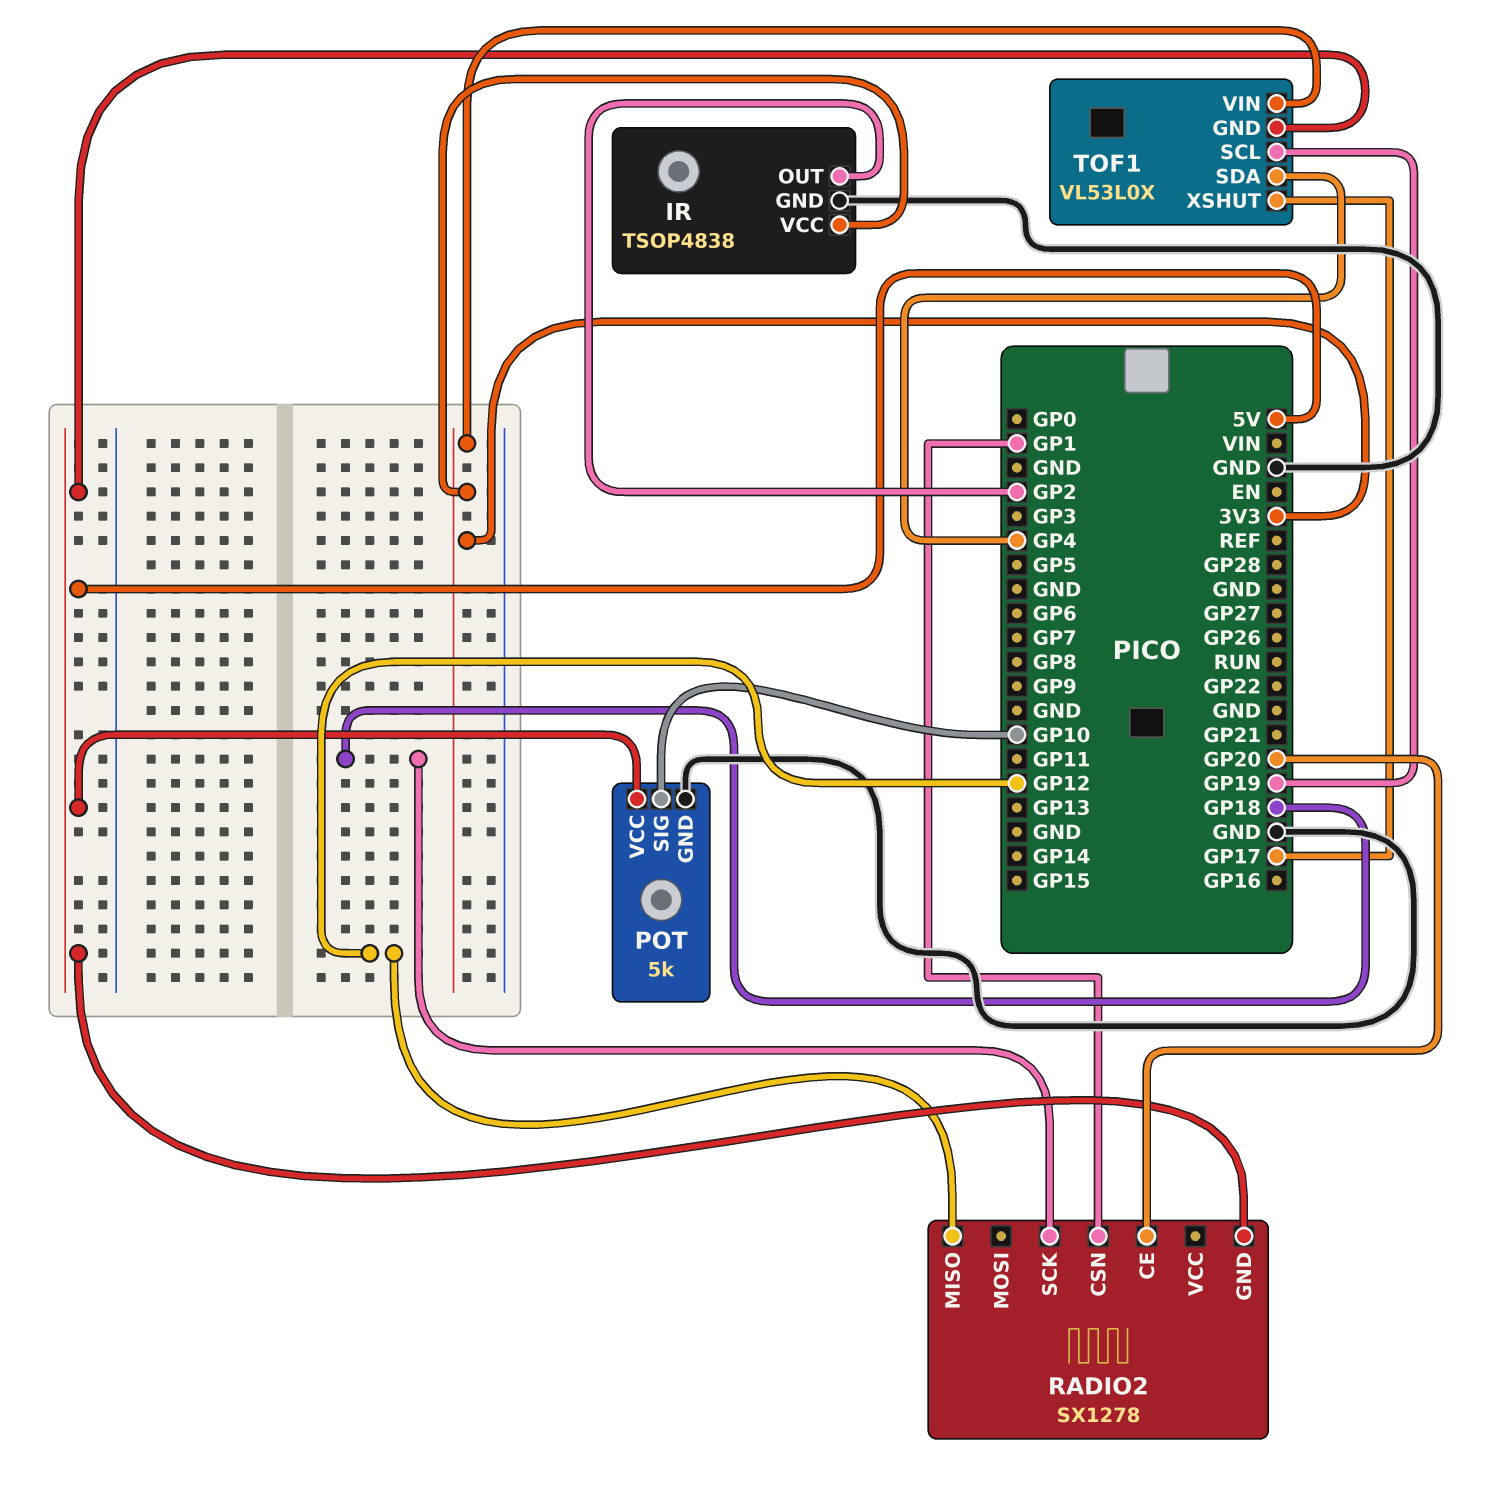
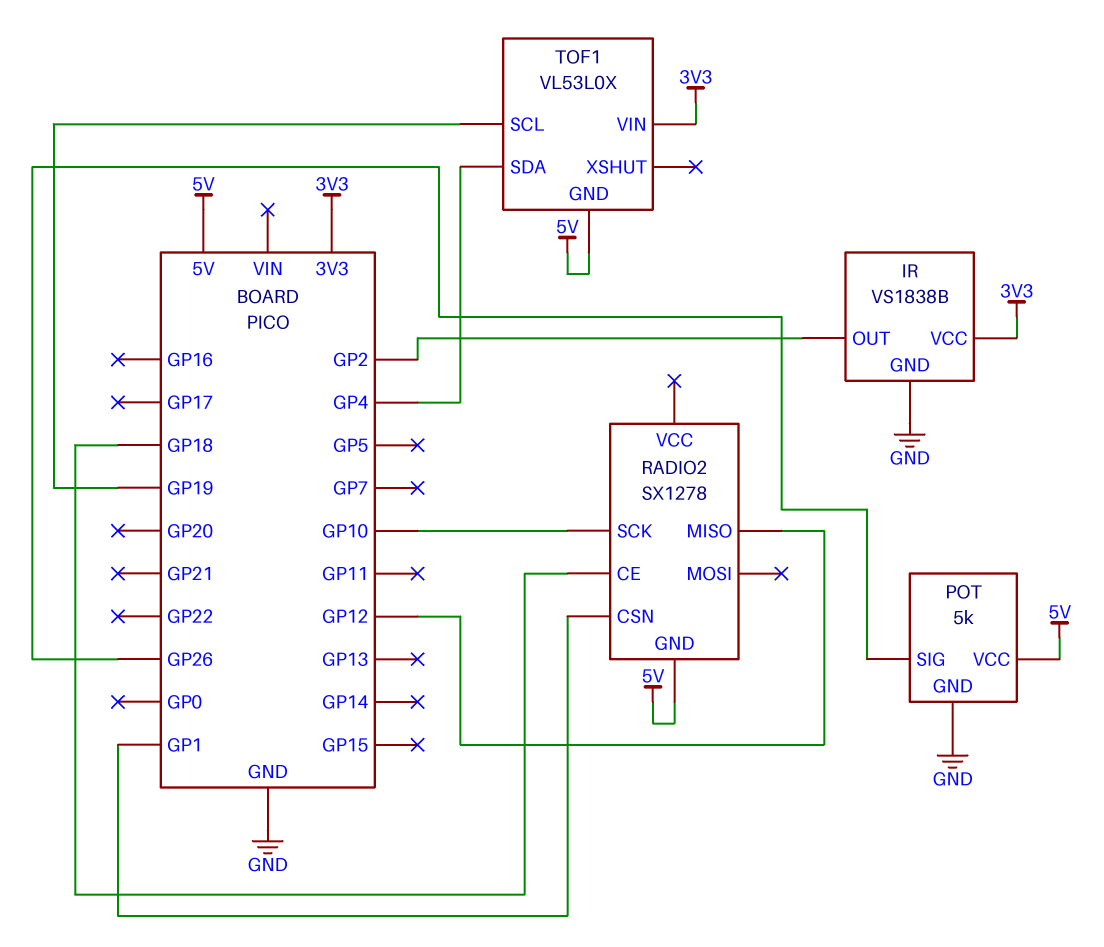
IR: TSOP4838 -> VS1838B
POT pin SIG: GP10 -> GP26
RADIO2 pin CE: GP20 -> GP18
RADIO2 pin SCK: GP18 -> GP10
TOF1 pin XSHUT: GP17 -> none

